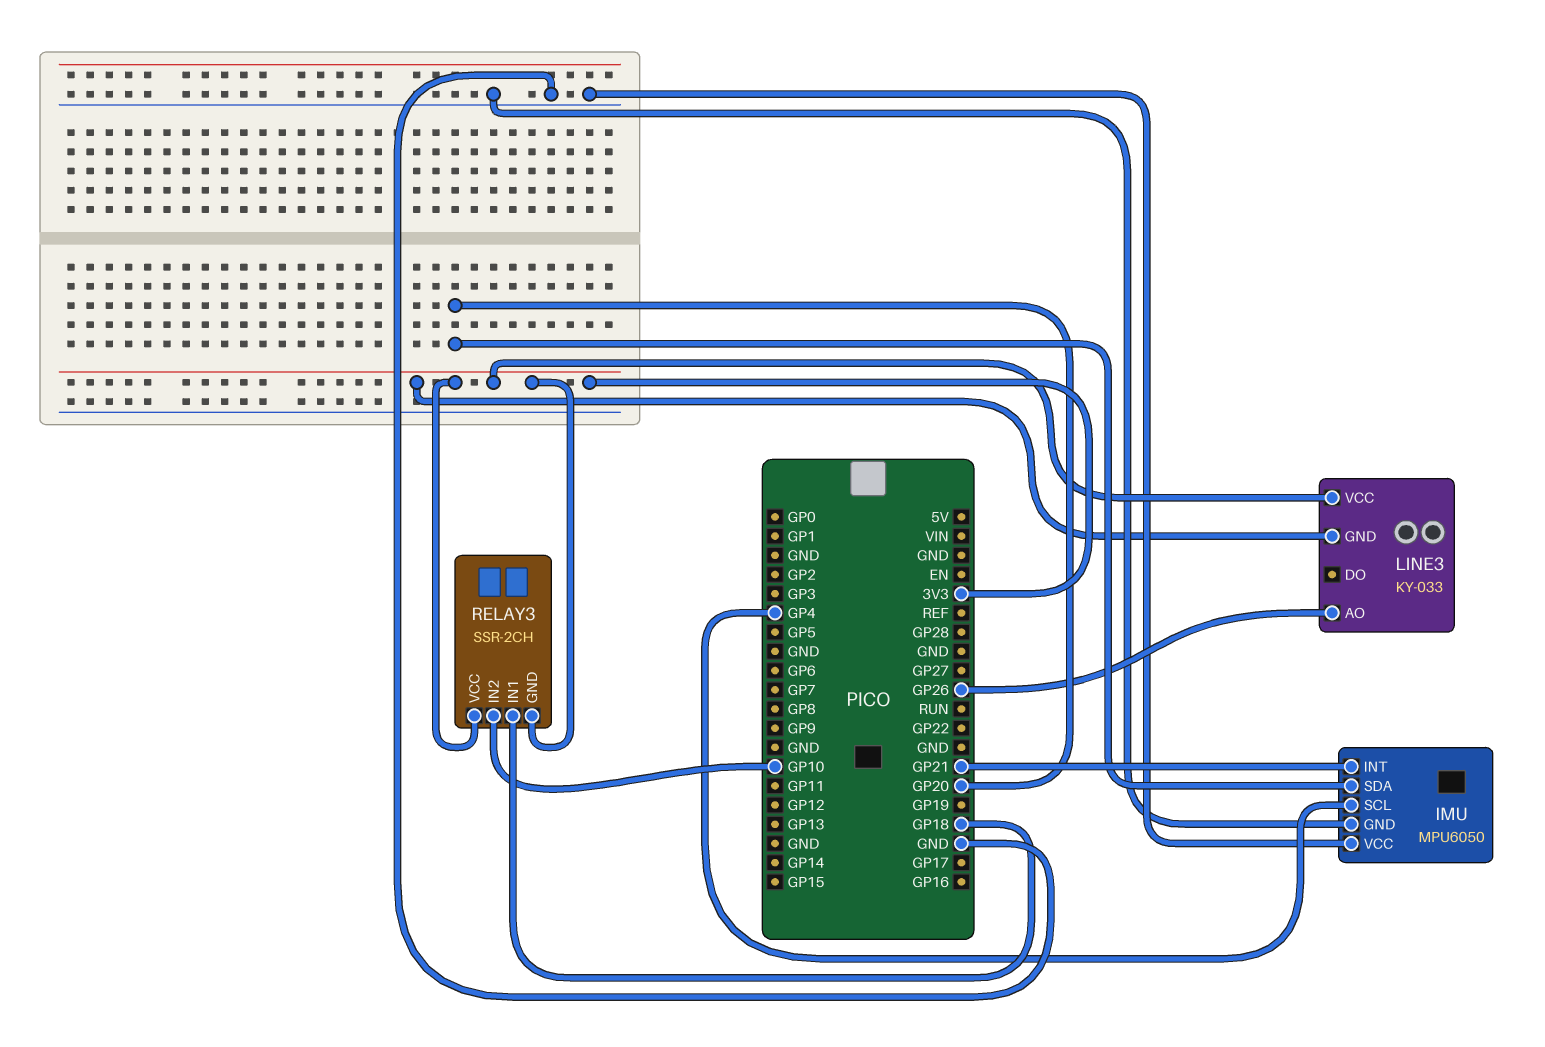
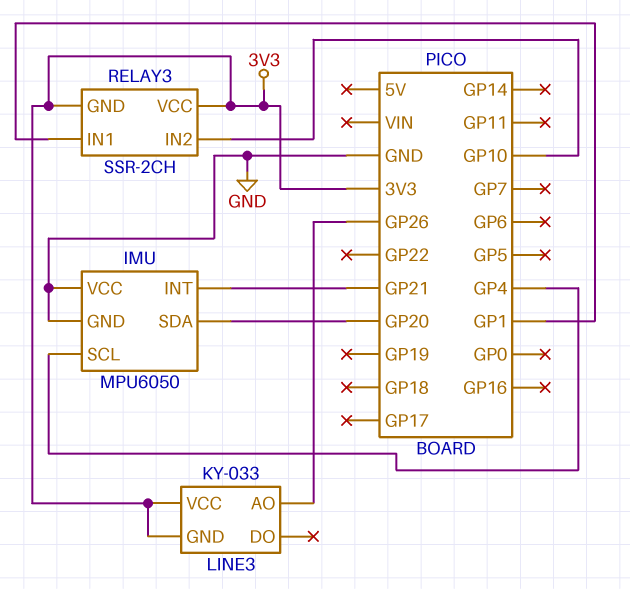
RELAY3 pin IN1: GP18 -> GP1

